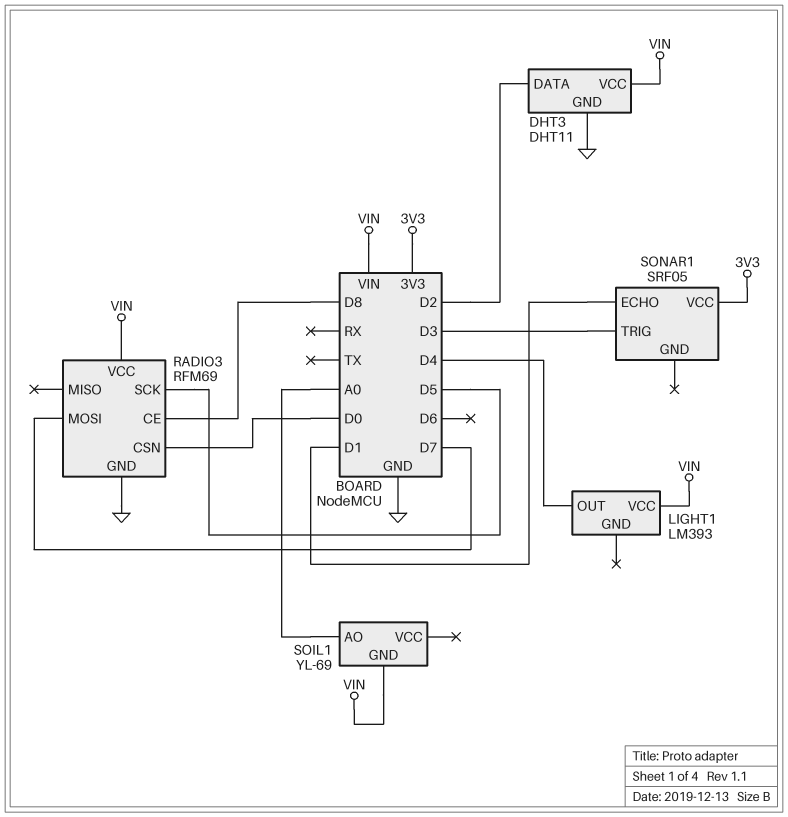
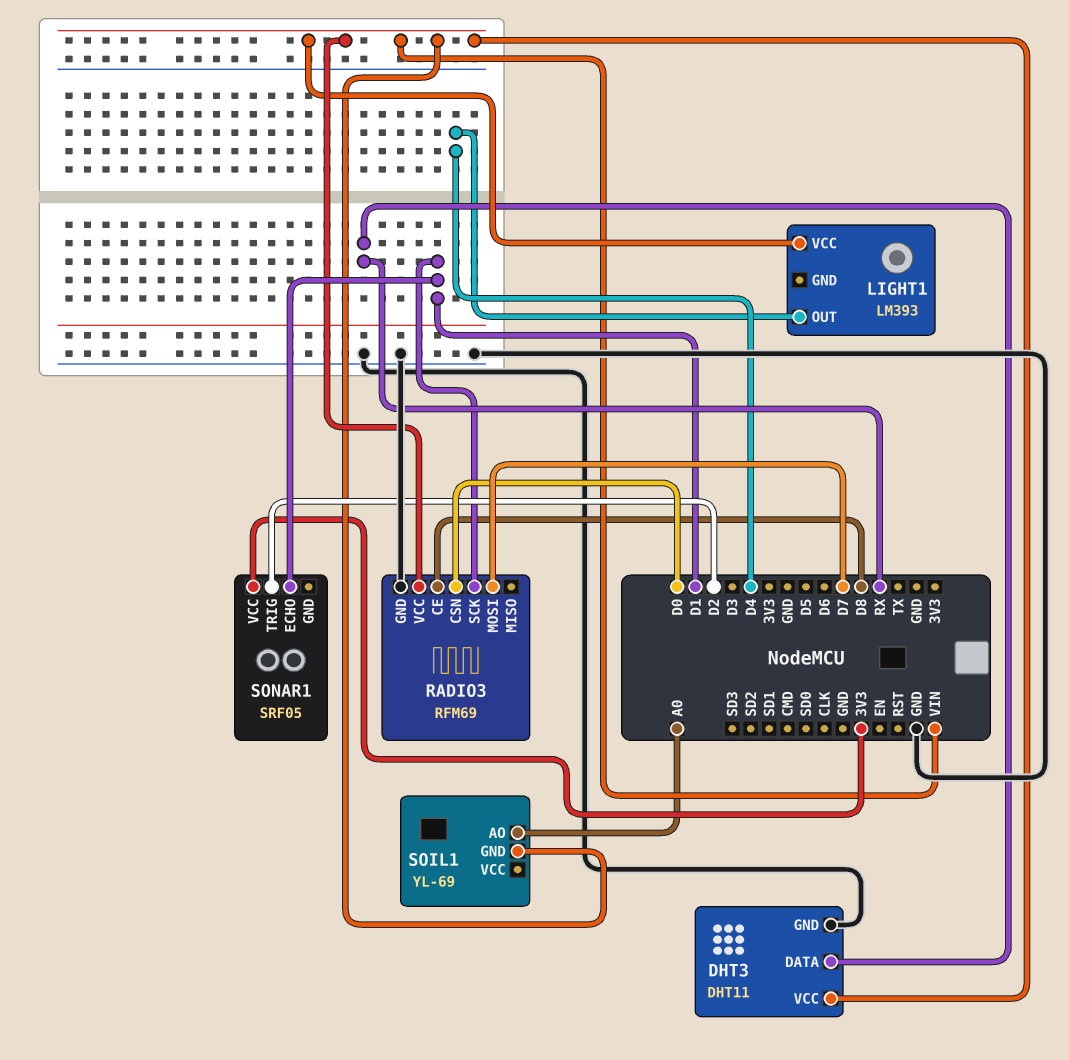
DHT3 pin DATA: D2 -> RX
RADIO3 pin SCK: D5 -> D1
SONAR1 pin TRIG: D3 -> D2

